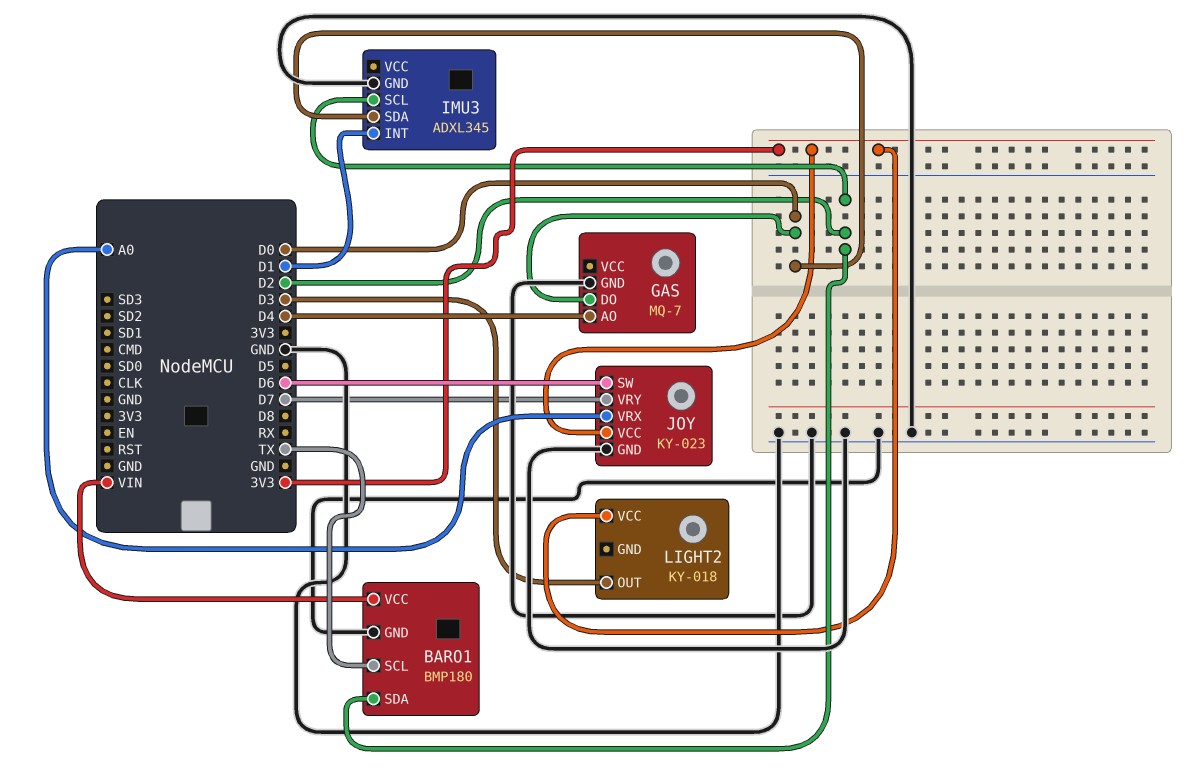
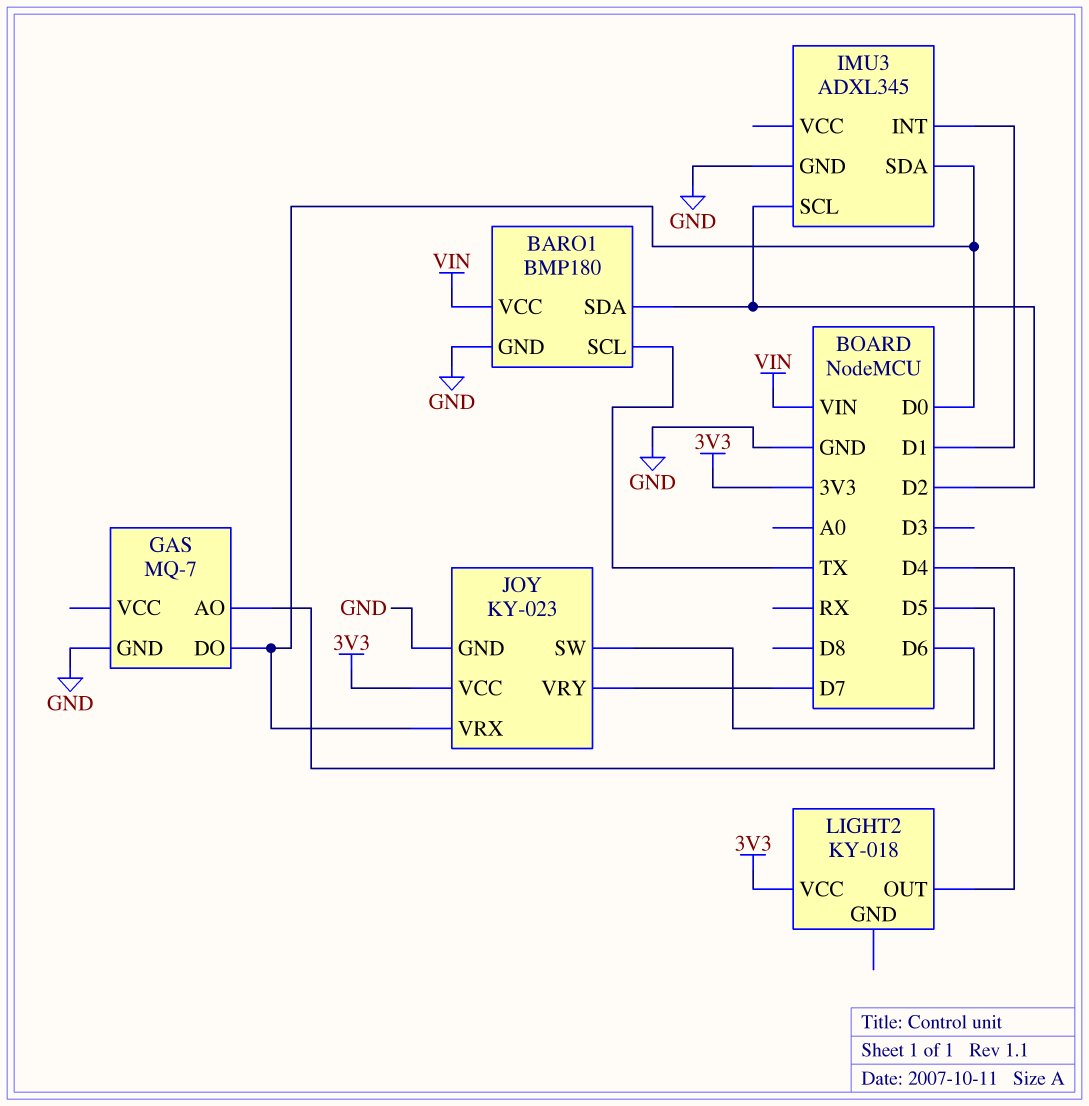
GAS pin AO: D4 -> D5
JOY pin VRX: A0 -> D0
LIGHT2 pin OUT: D3 -> D4

